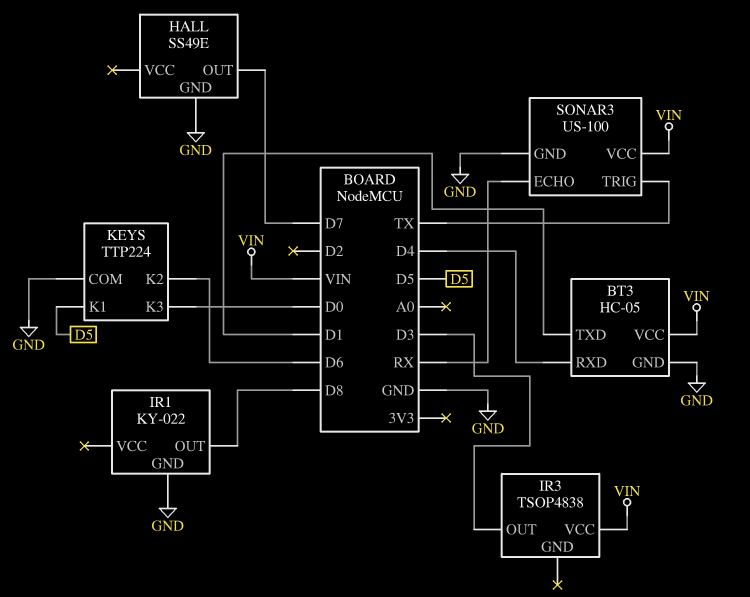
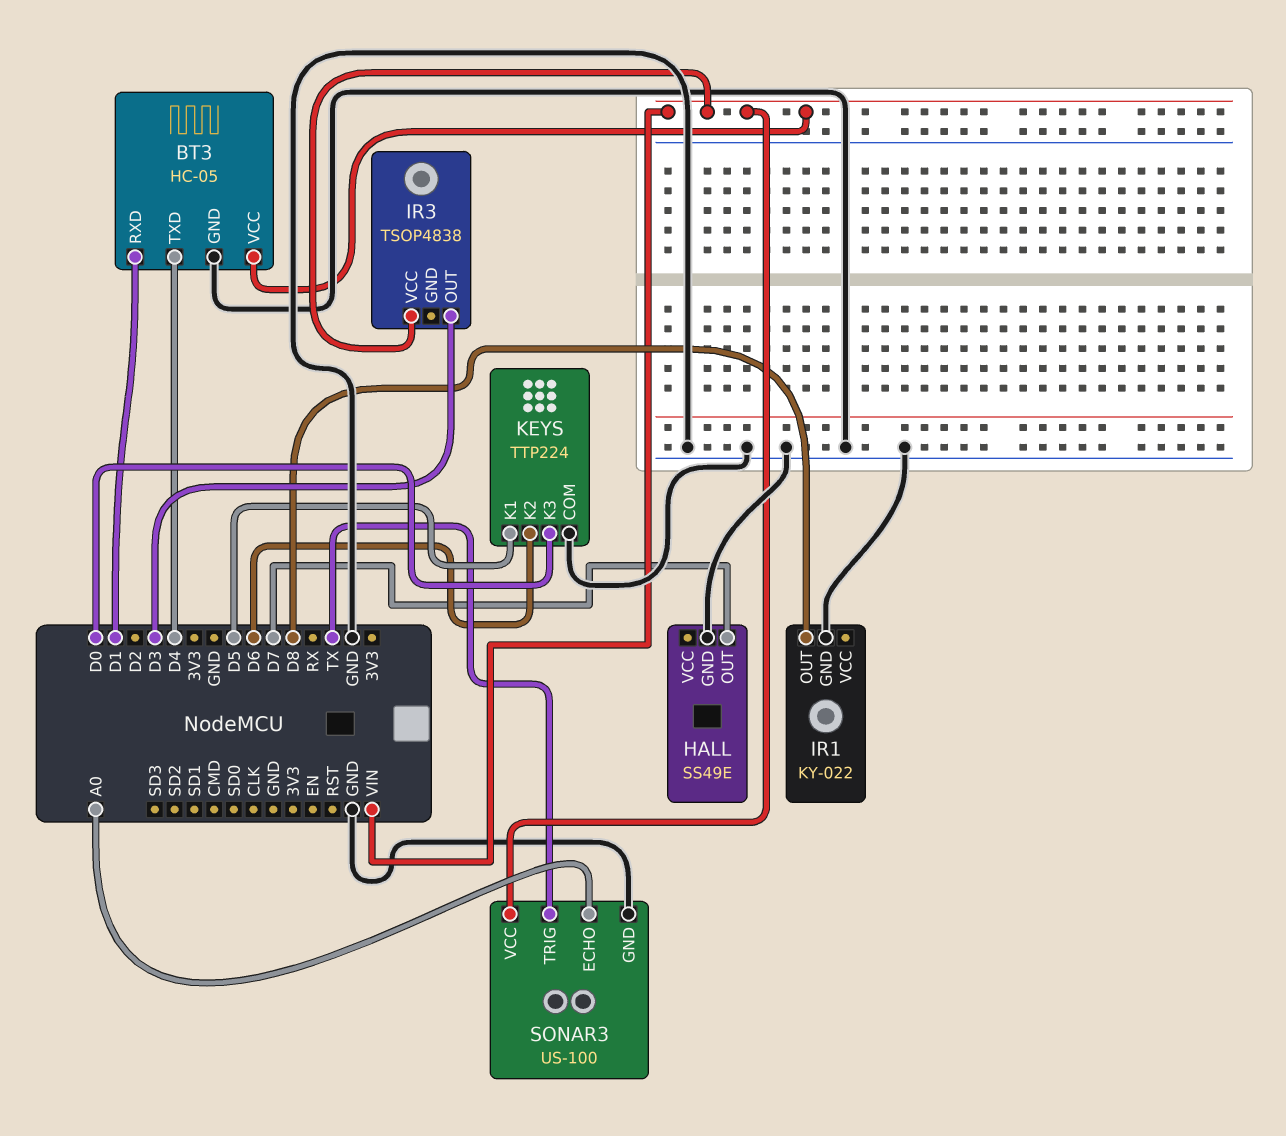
BT3 pin RXD: D4 -> D1
BT3 pin TXD: D1 -> D4
SONAR3 pin ECHO: RX -> A0

